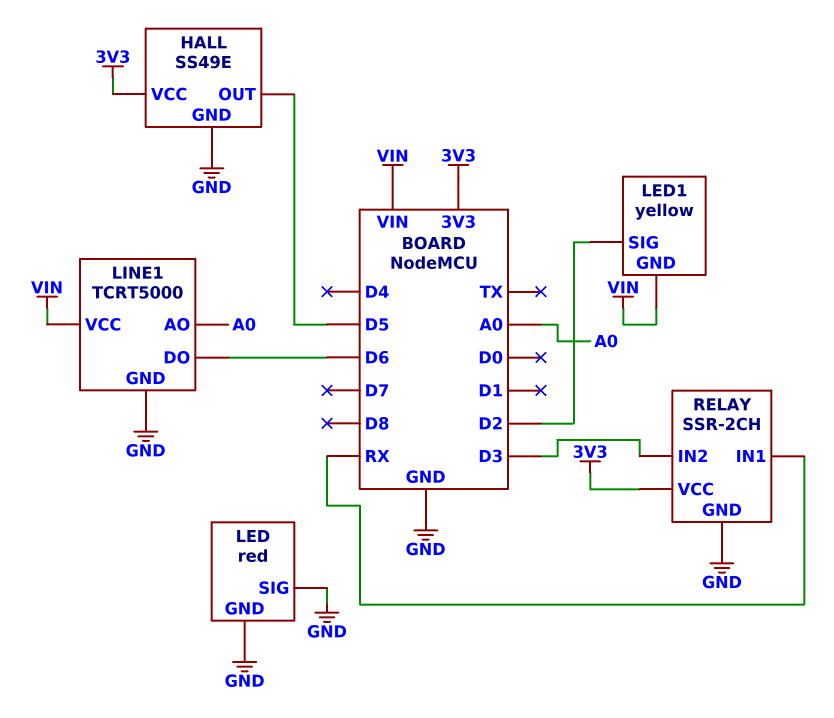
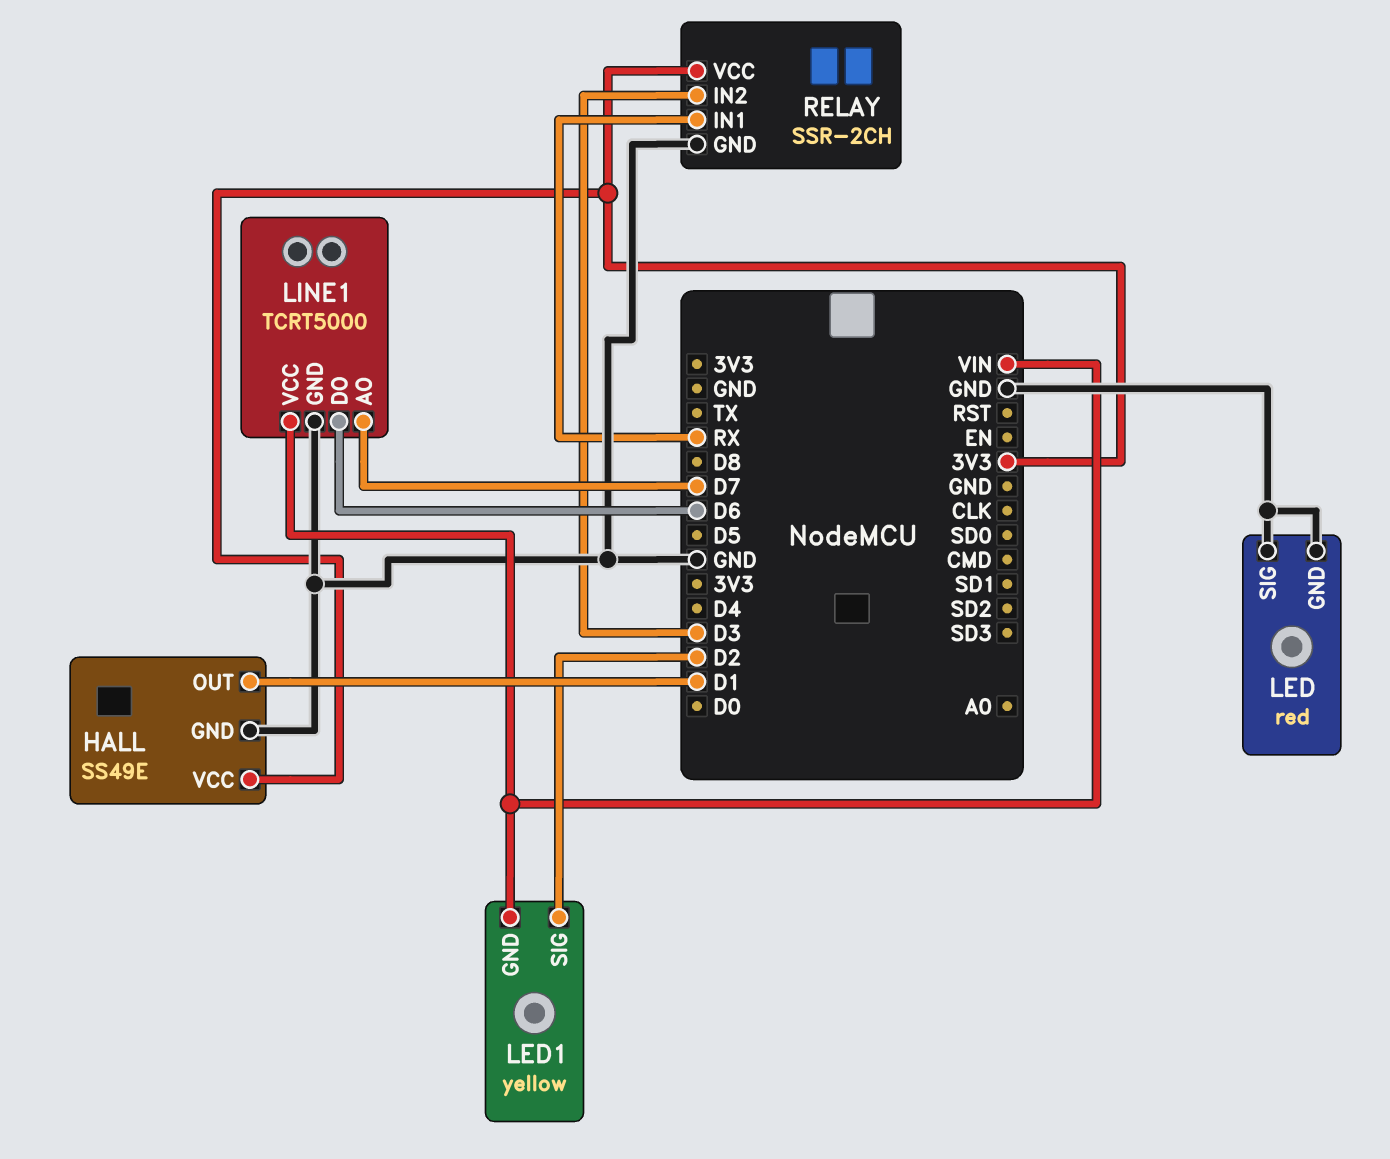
HALL pin OUT: D5 -> D1
LINE1 pin AO: A0 -> D7

